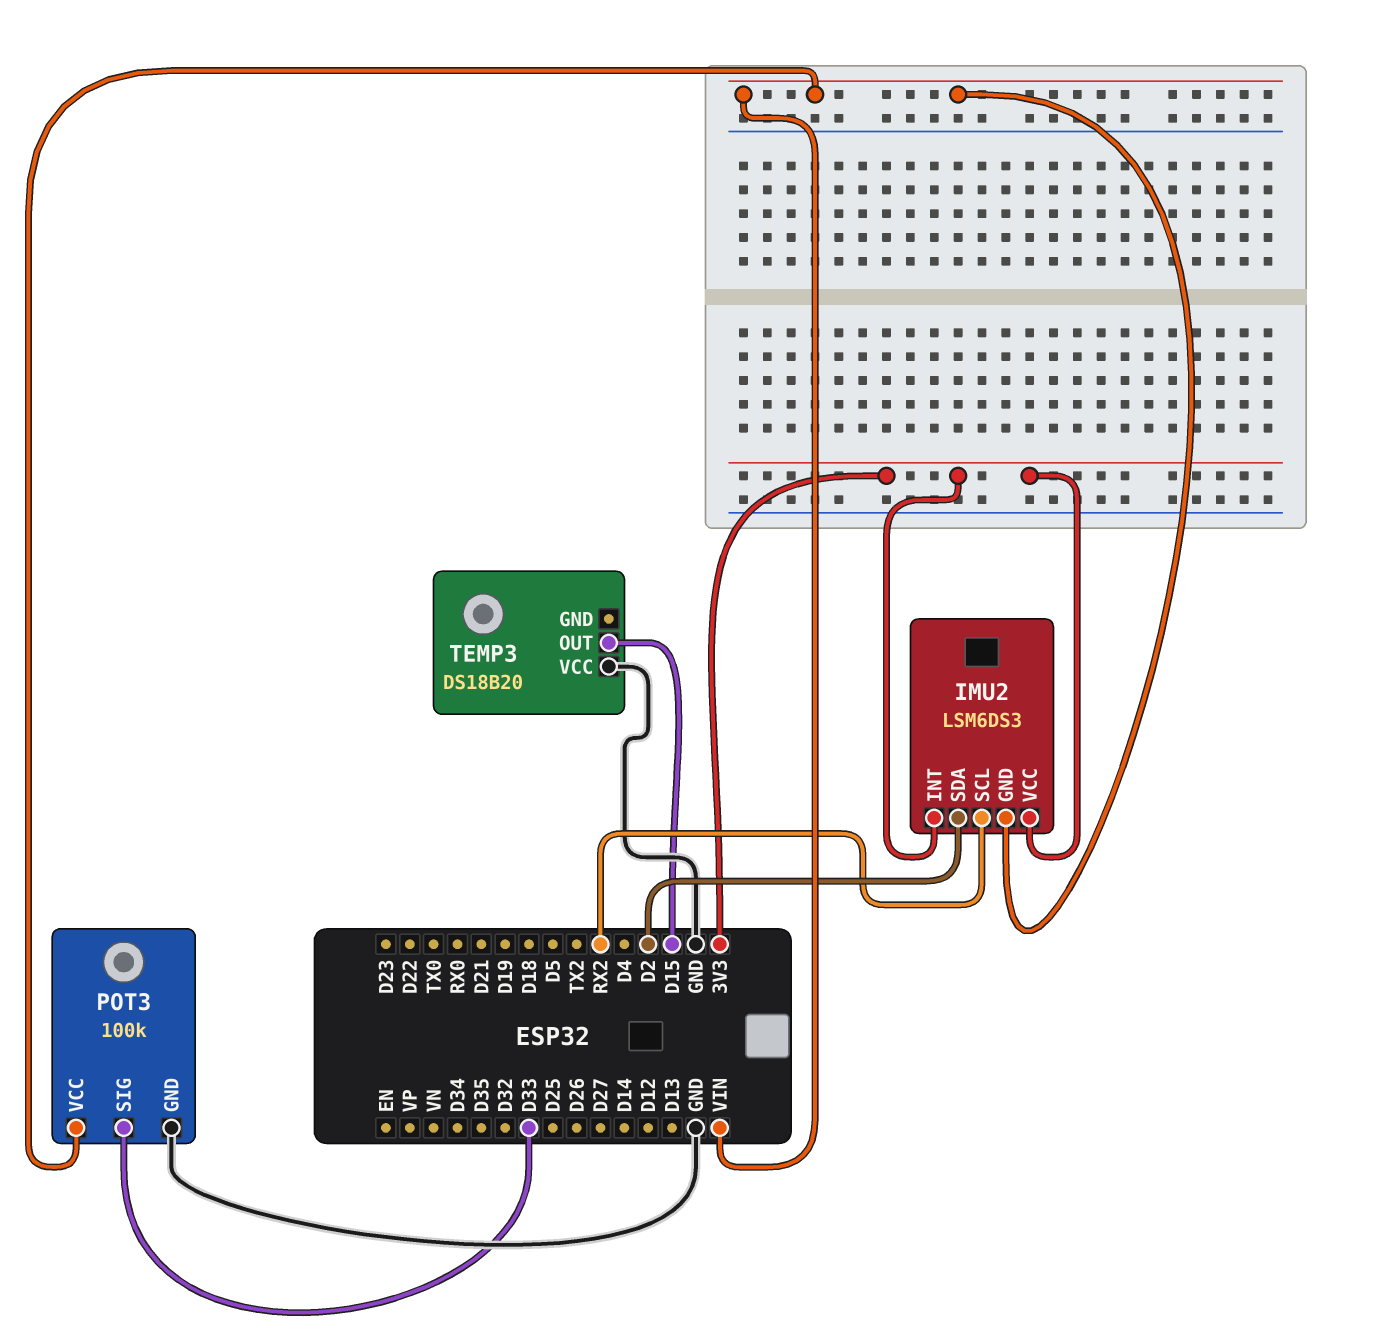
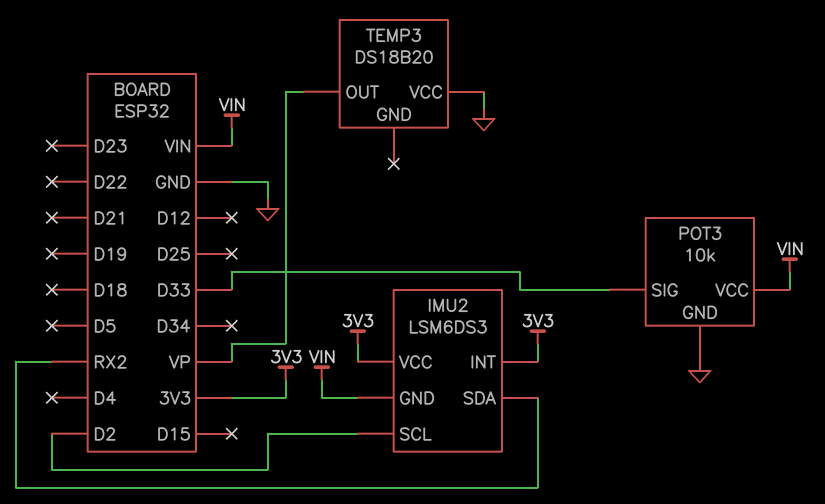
IMU2 pin SCL: RX2 -> D2
IMU2 pin SDA: D2 -> RX2
POT3: 100k -> 10k
TEMP3 pin OUT: D15 -> VP

